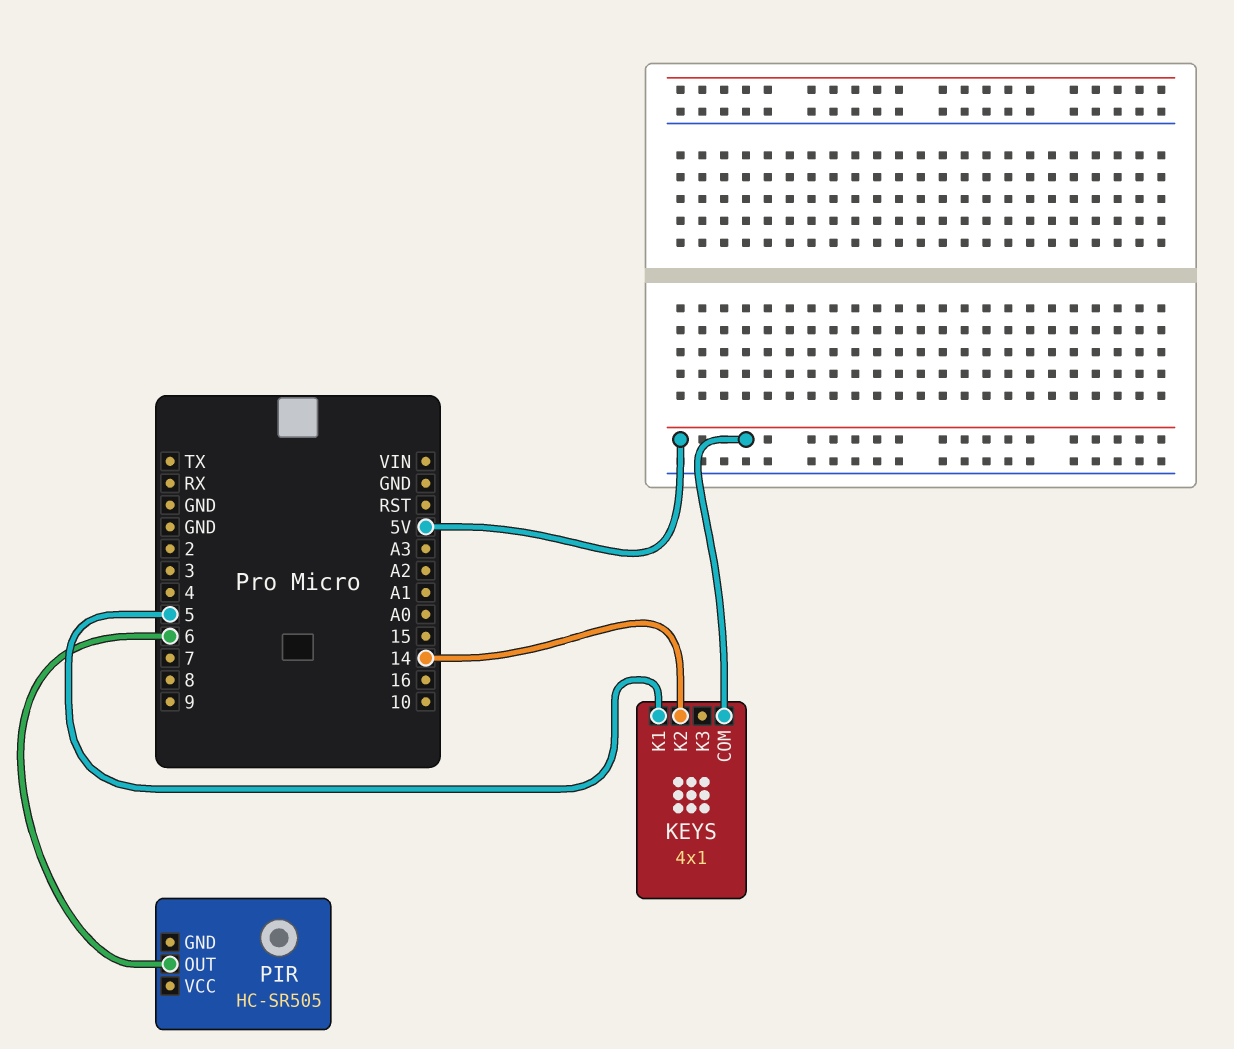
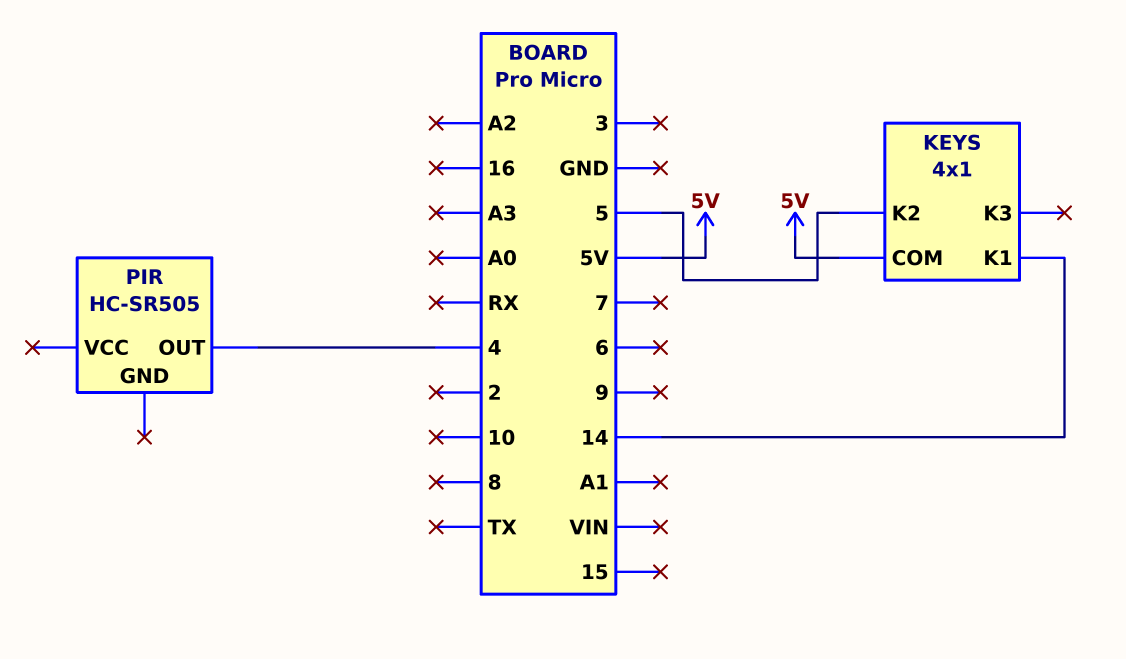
KEYS pin K1: 5 -> 14
KEYS pin K2: 14 -> 5
PIR pin OUT: 6 -> 4

